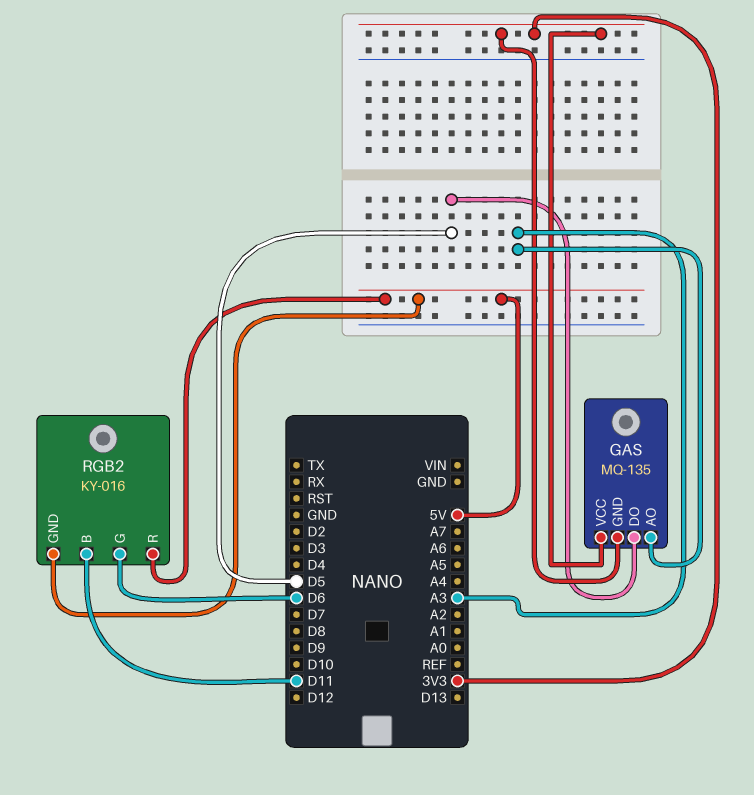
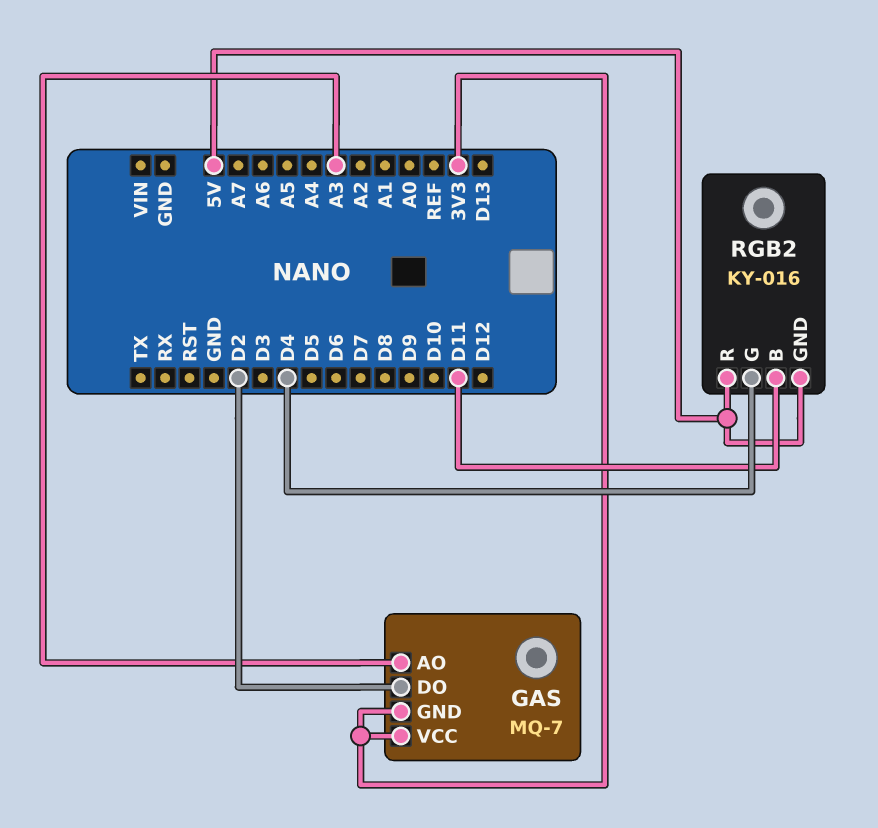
GAS: MQ-135 -> MQ-7
GAS pin DO: D5 -> D2
RGB2 pin G: D6 -> D4

